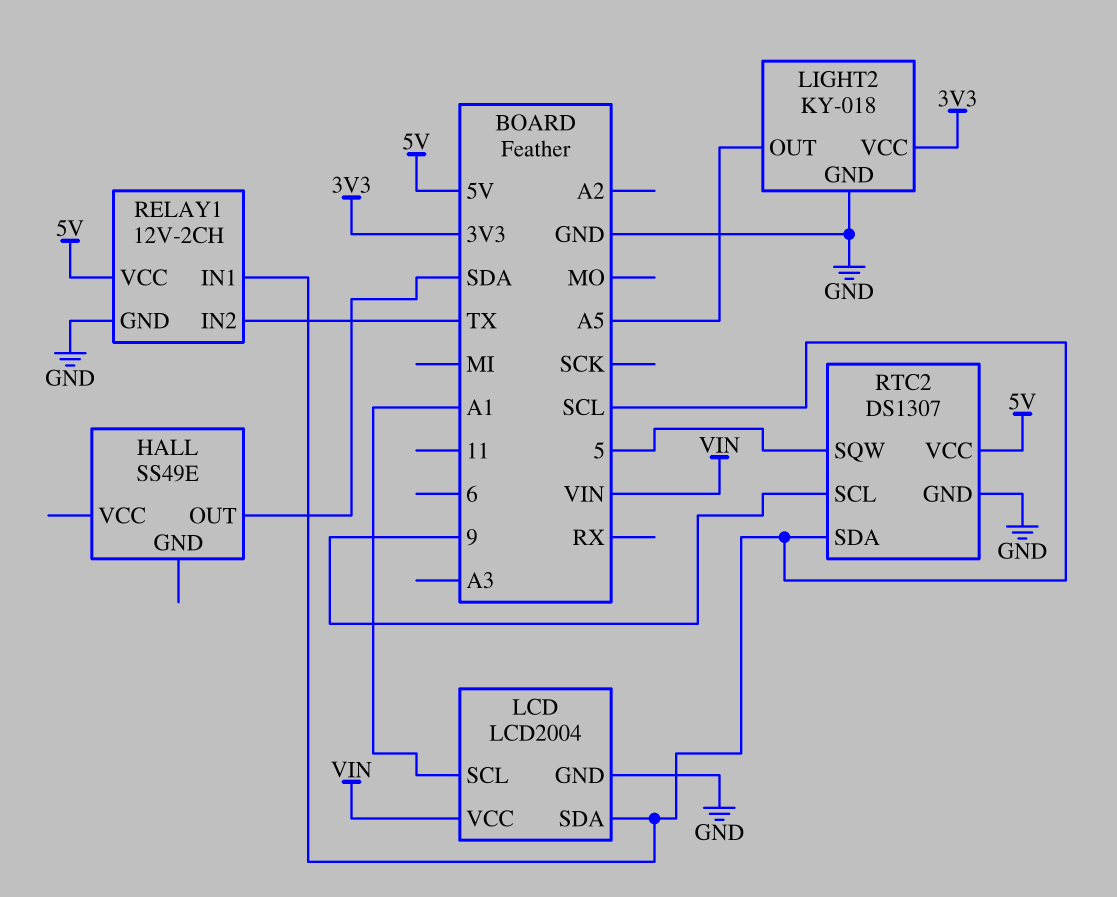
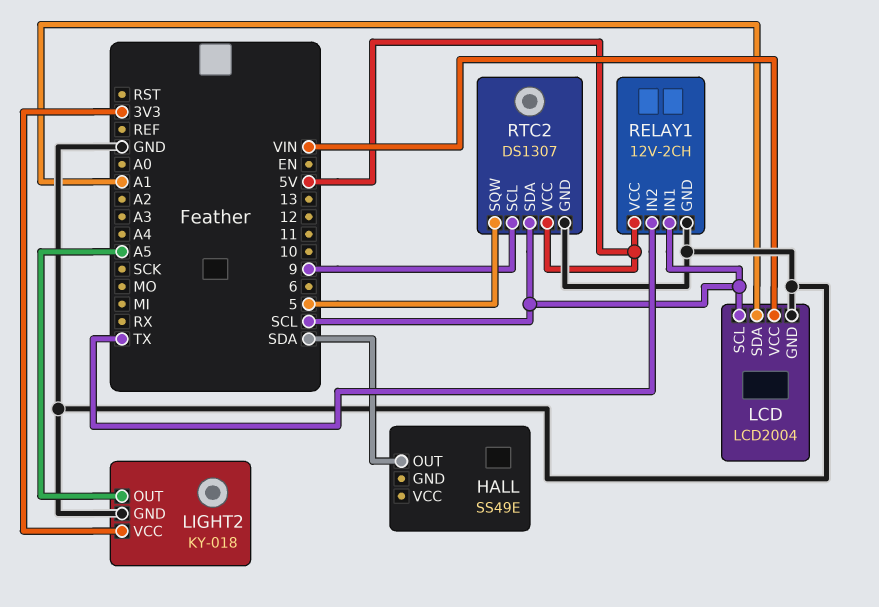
LCD pin SCL: A1 -> SCL
LCD pin SDA: SCL -> A1

